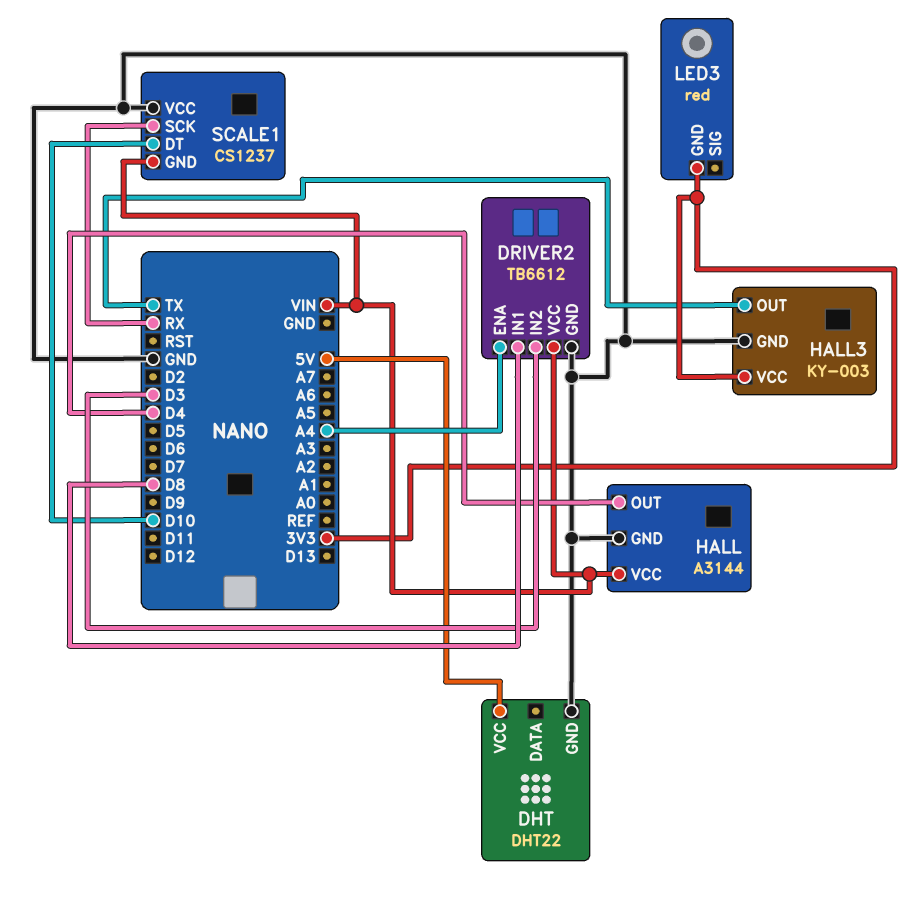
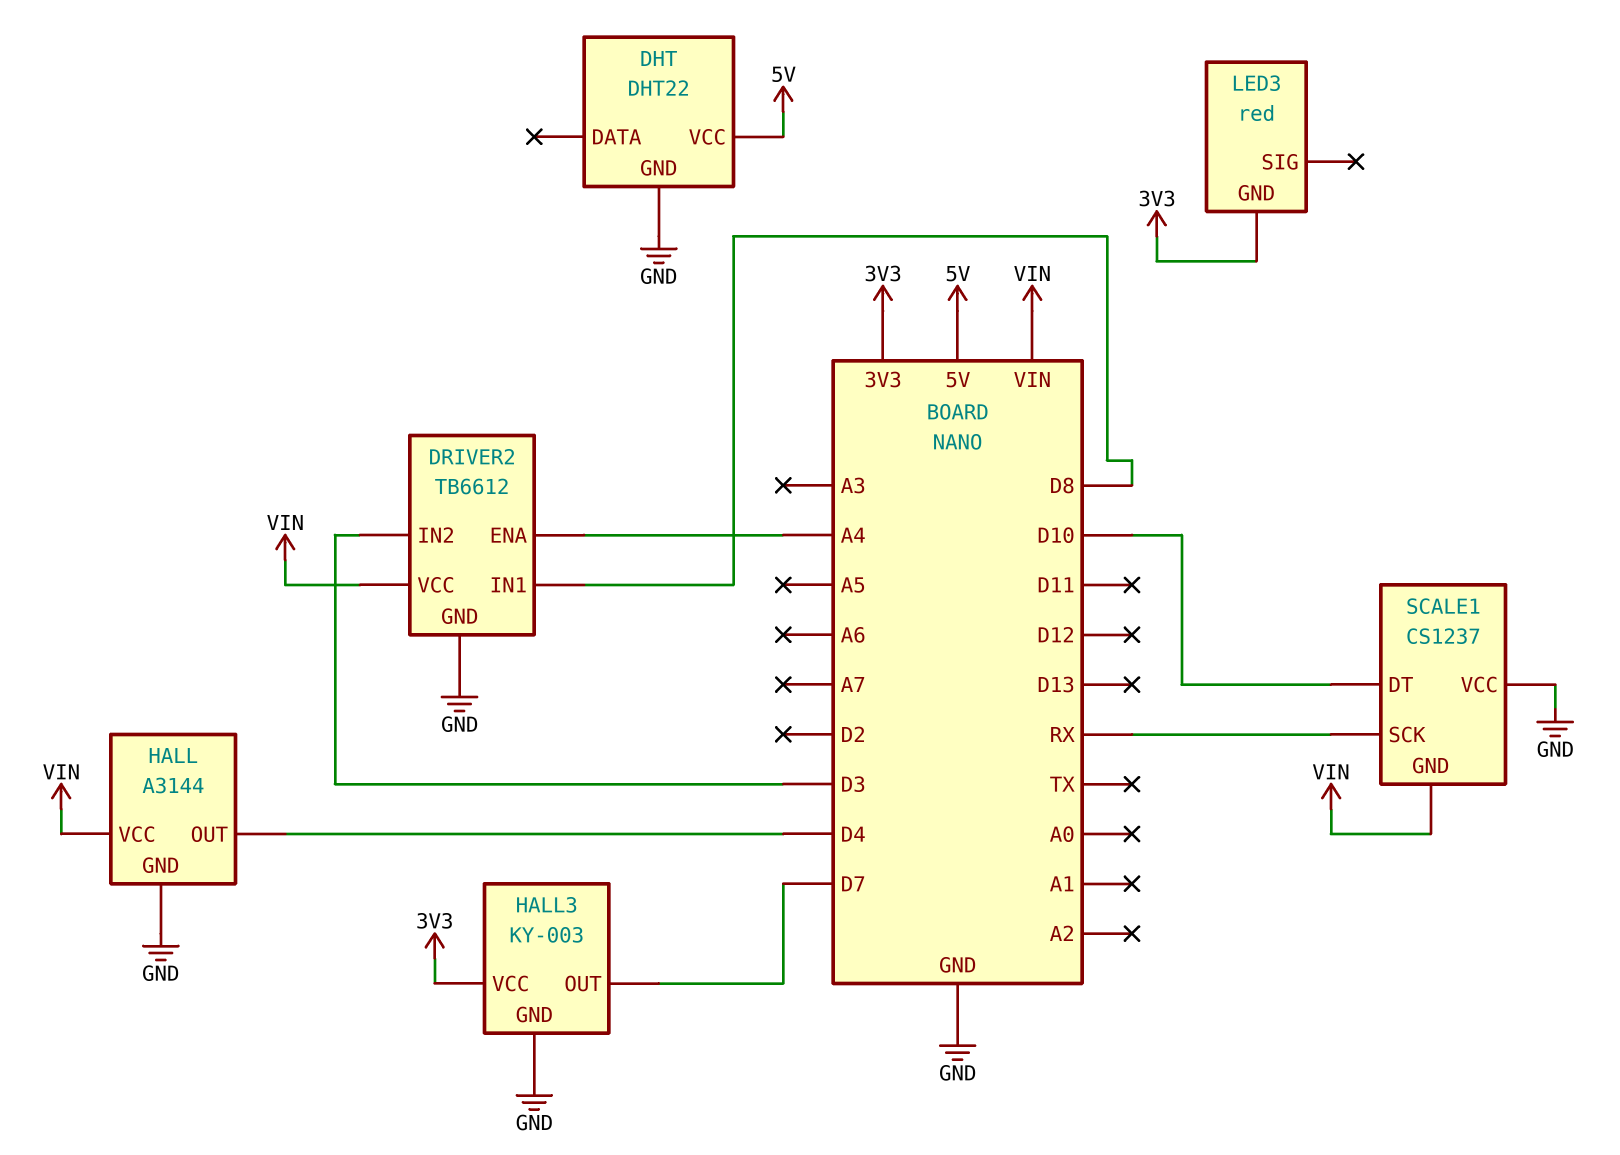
HALL3 pin OUT: TX -> D7

